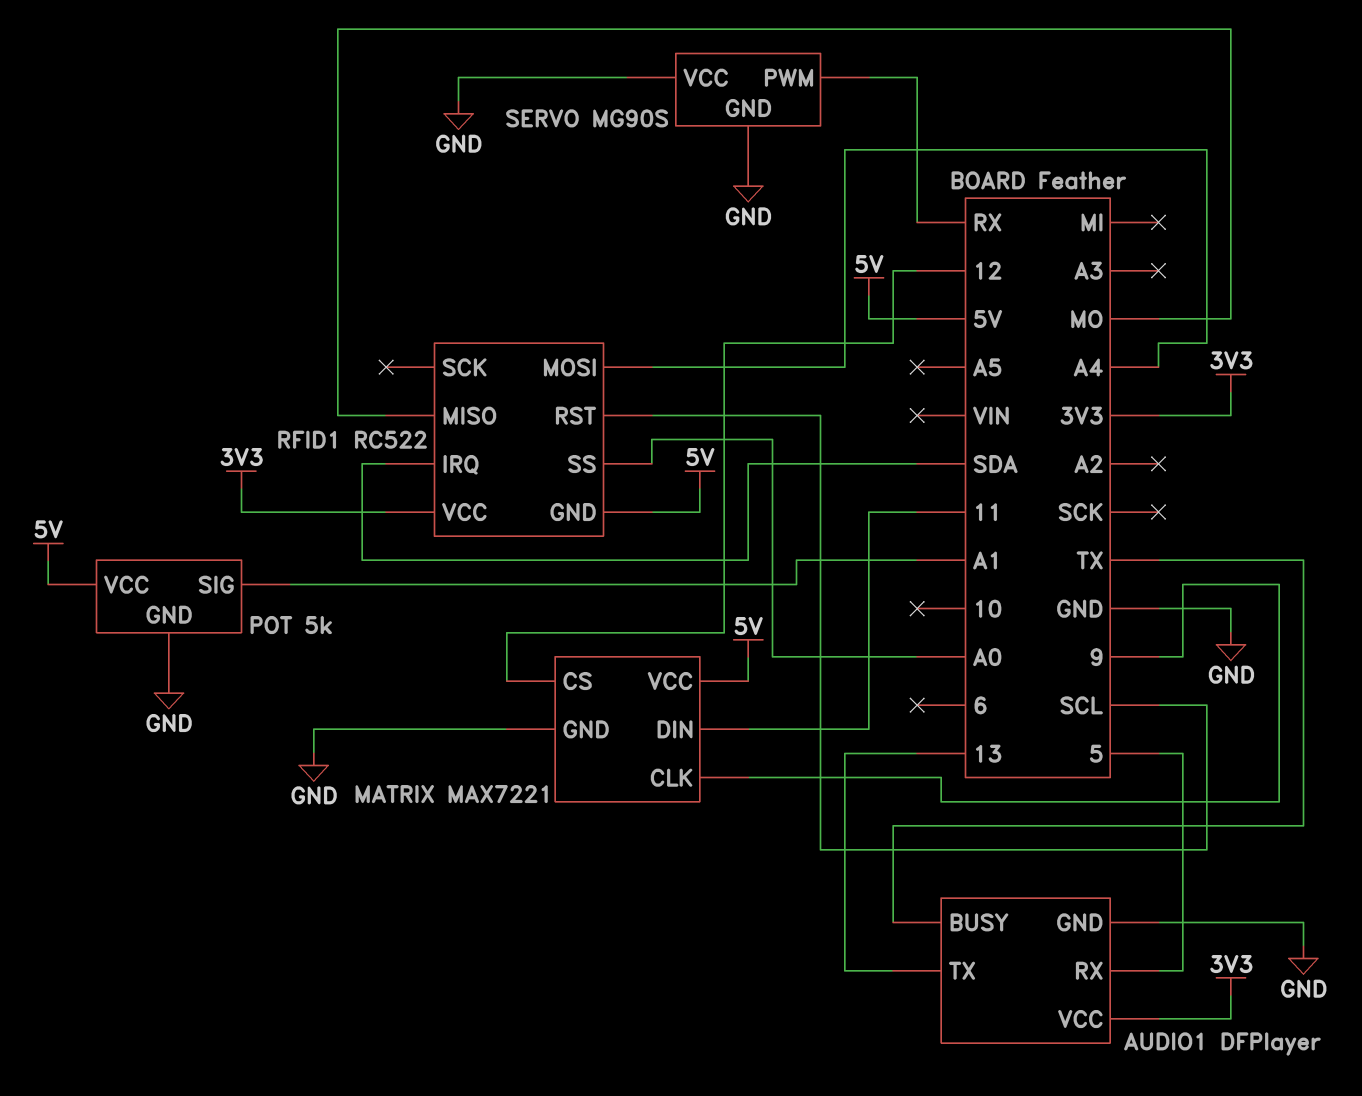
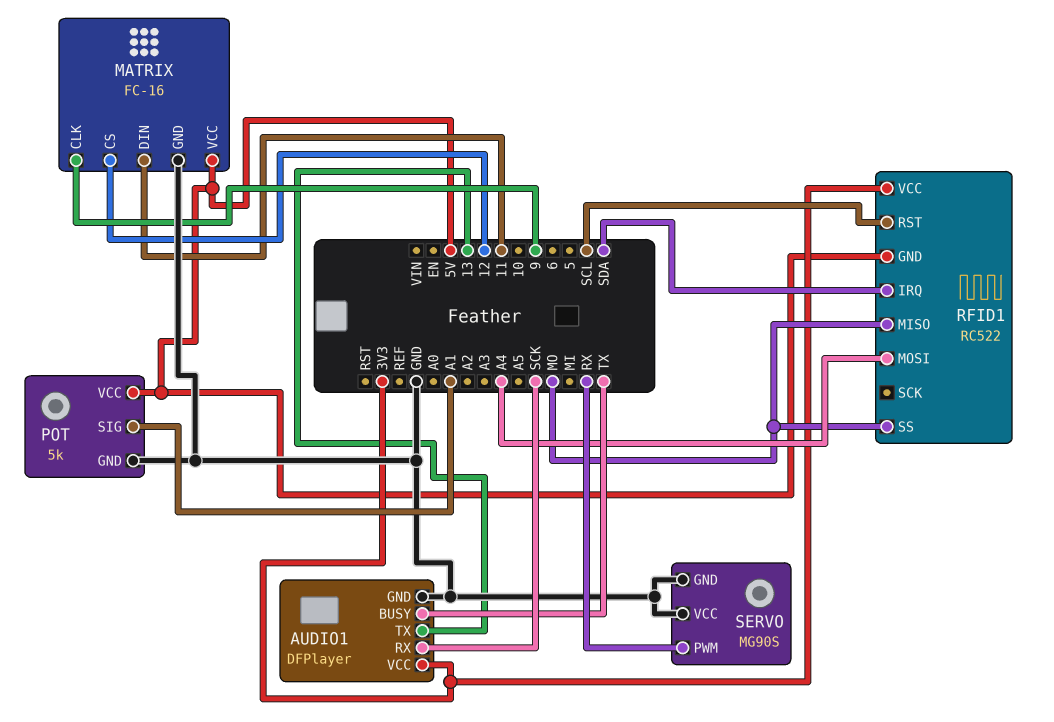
AUDIO1 pin RX: 5 -> SCK
MATRIX: MAX7221 -> FC-16
RFID1 pin SS: A0 -> MO

